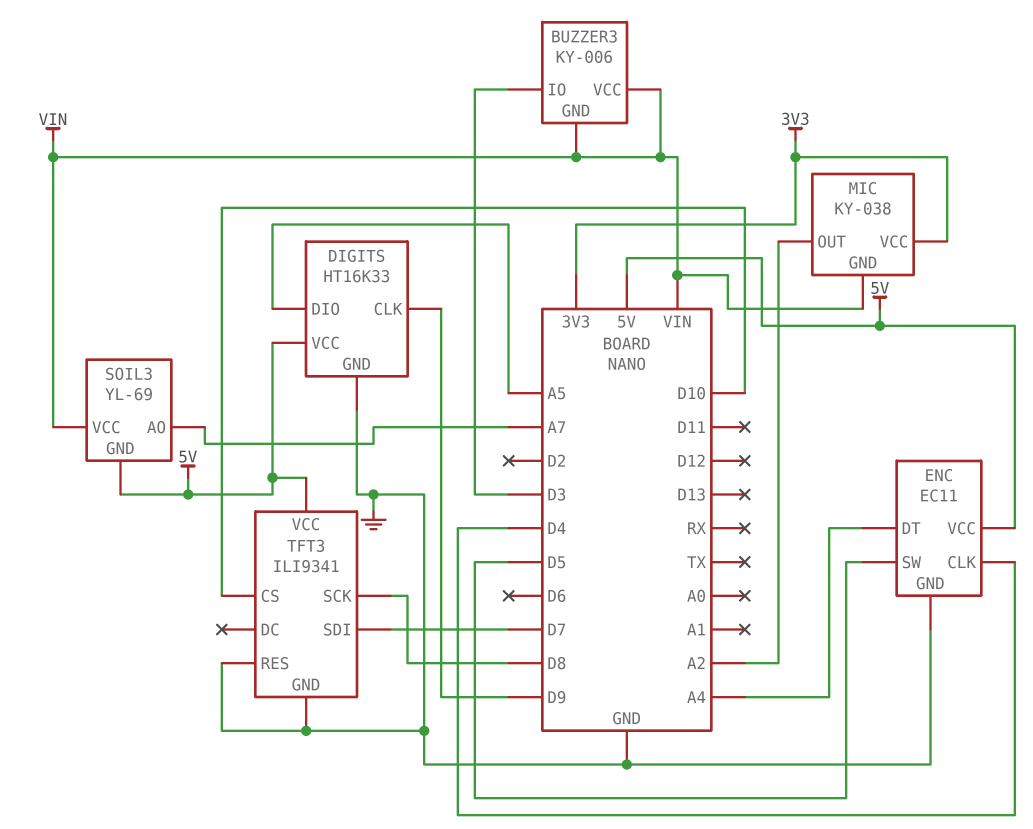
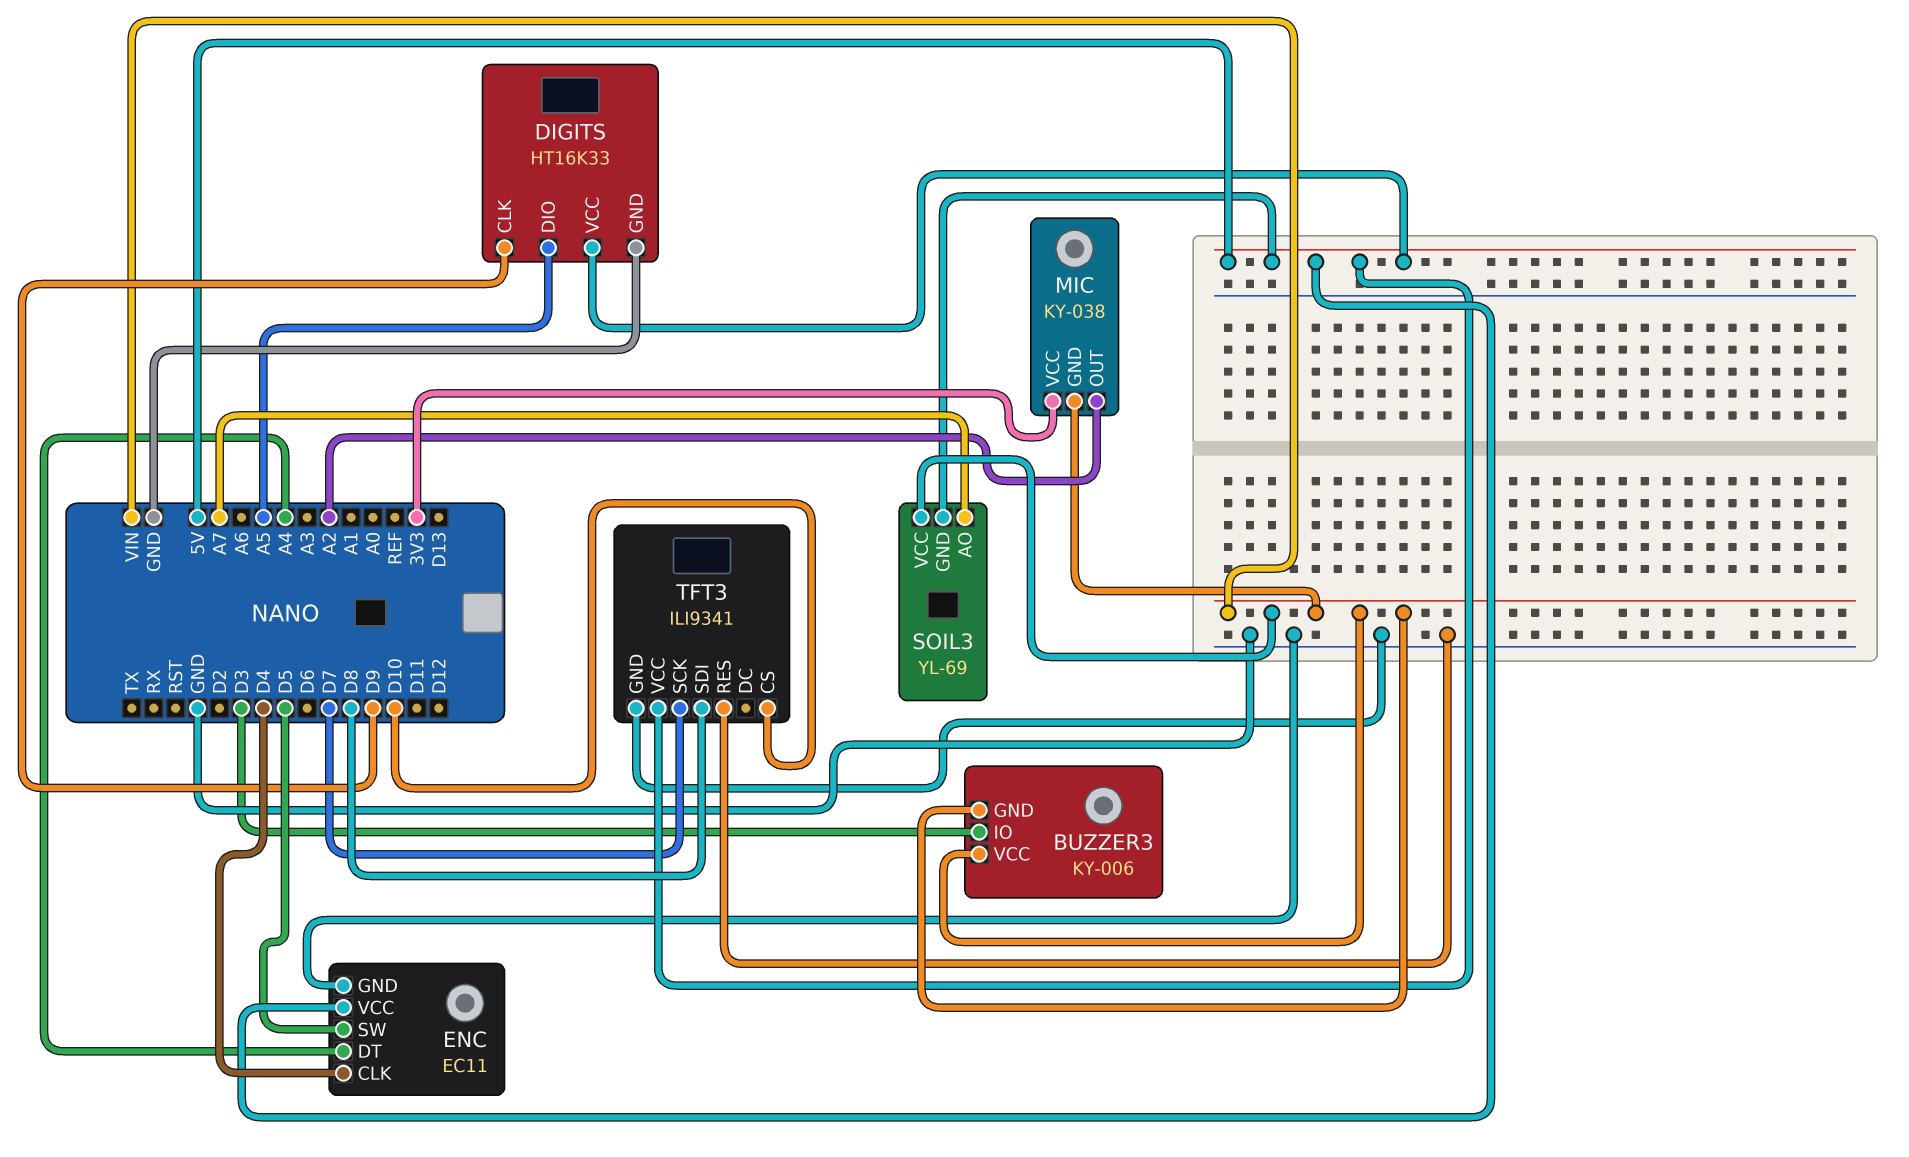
TFT3 pin SCK: D8 -> D7
TFT3 pin SDI: D7 -> D8

